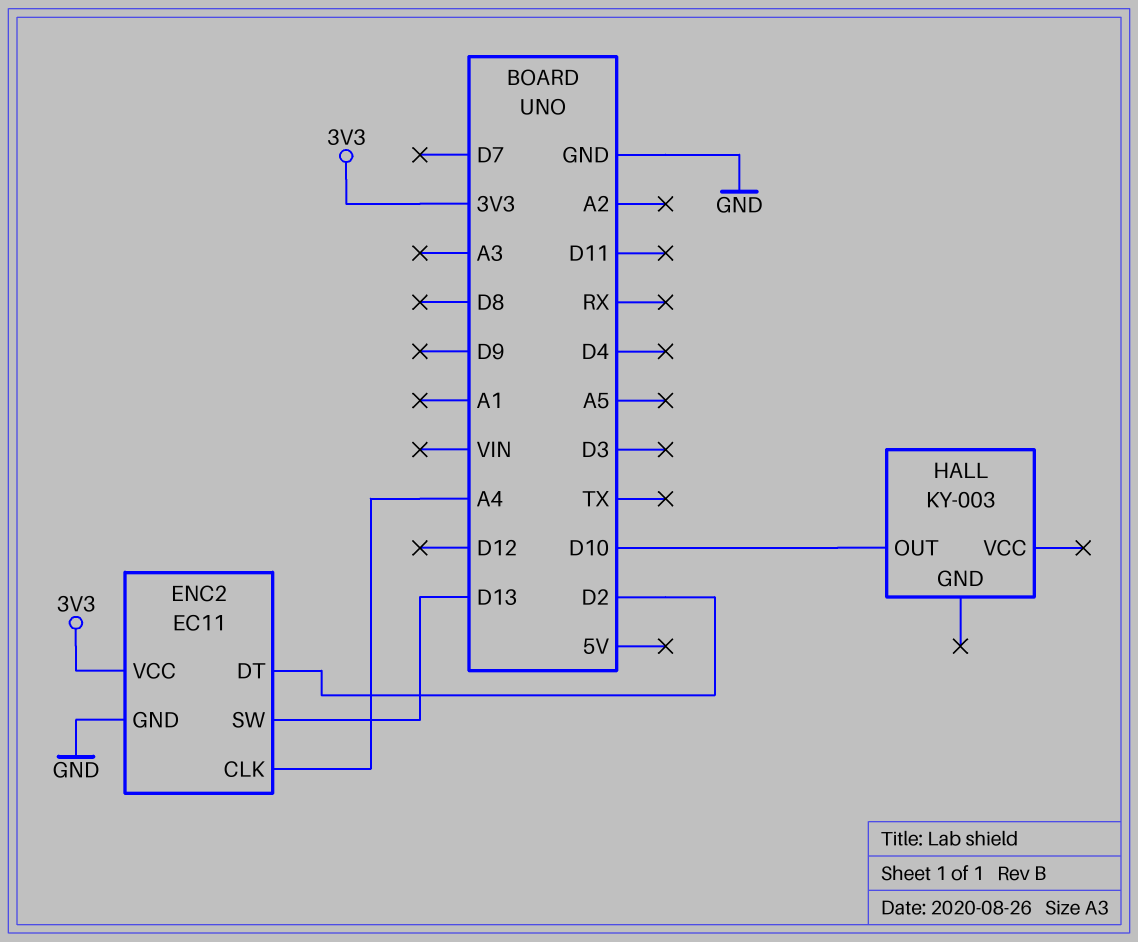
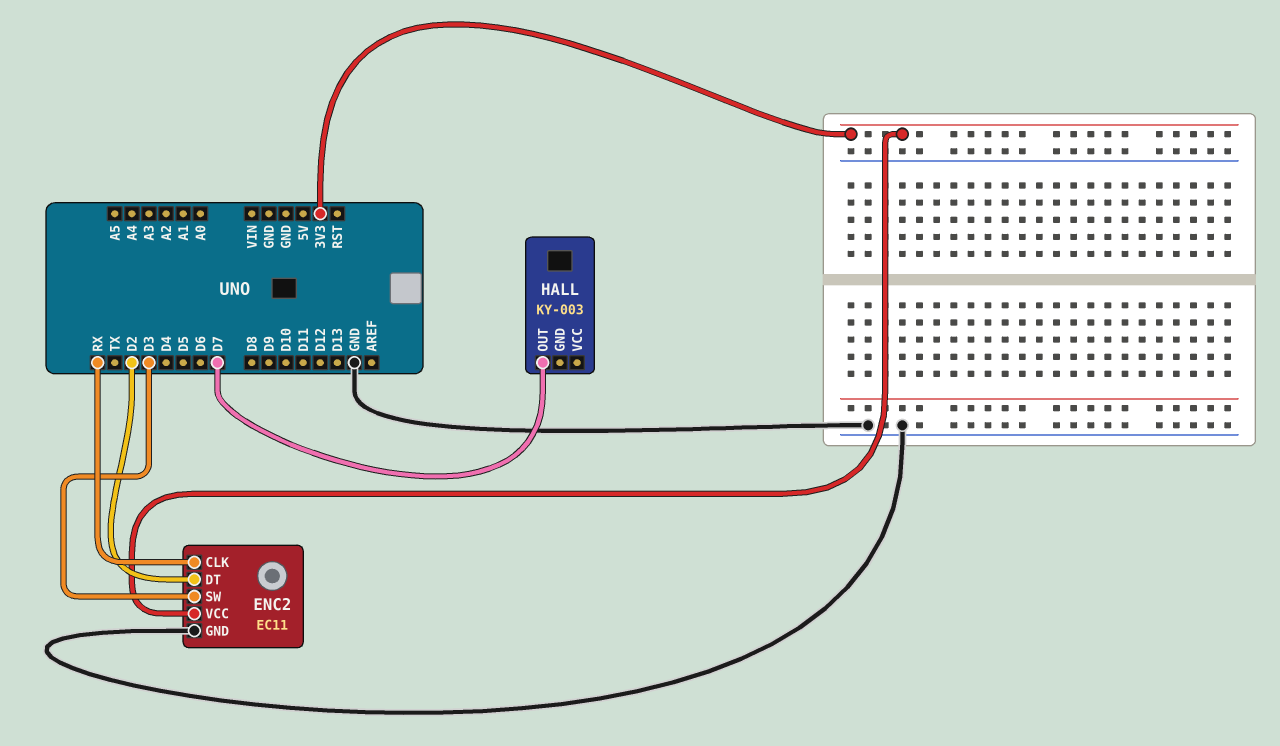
ENC2 pin CLK: A4 -> RX
ENC2 pin SW: D13 -> D3
HALL pin OUT: D10 -> D7

